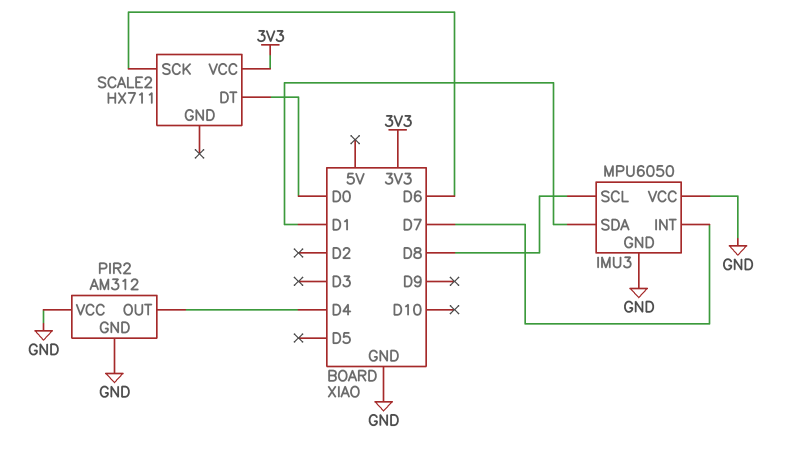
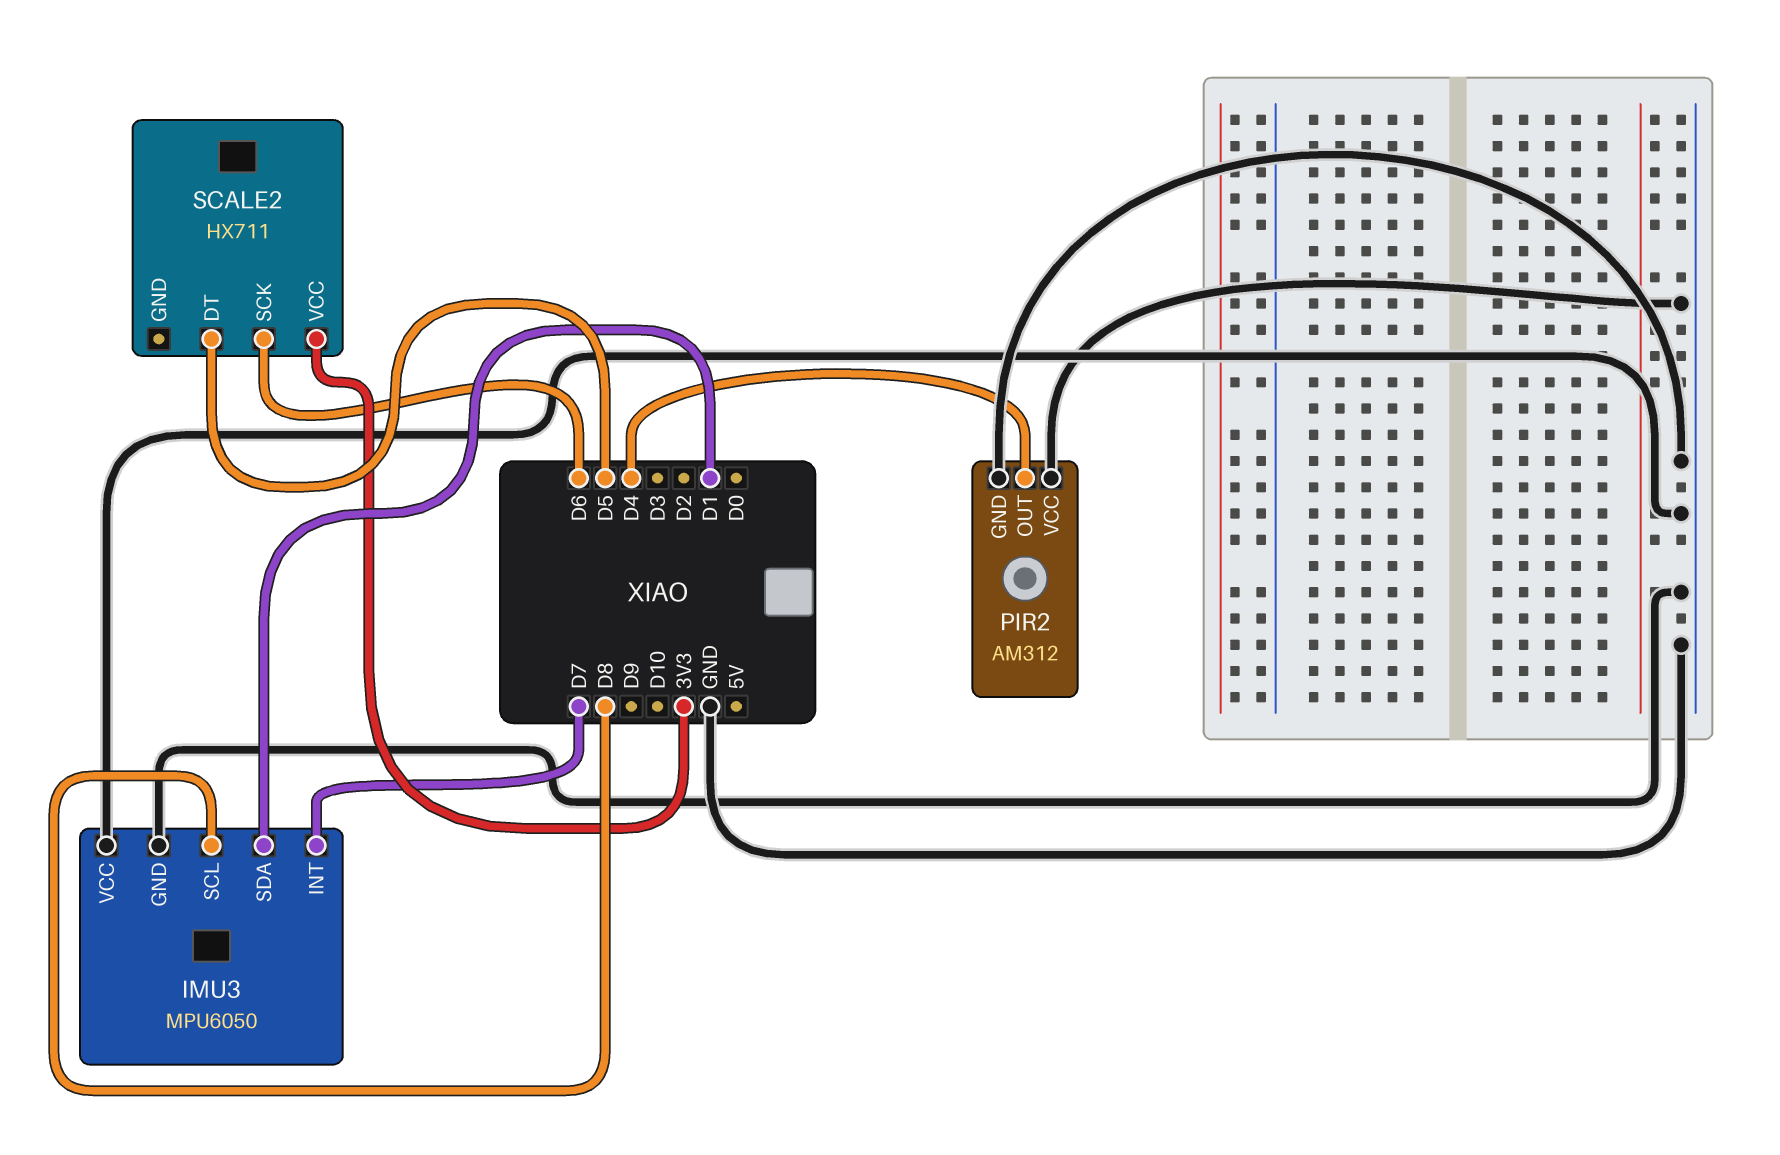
SCALE2 pin DT: D0 -> D5

